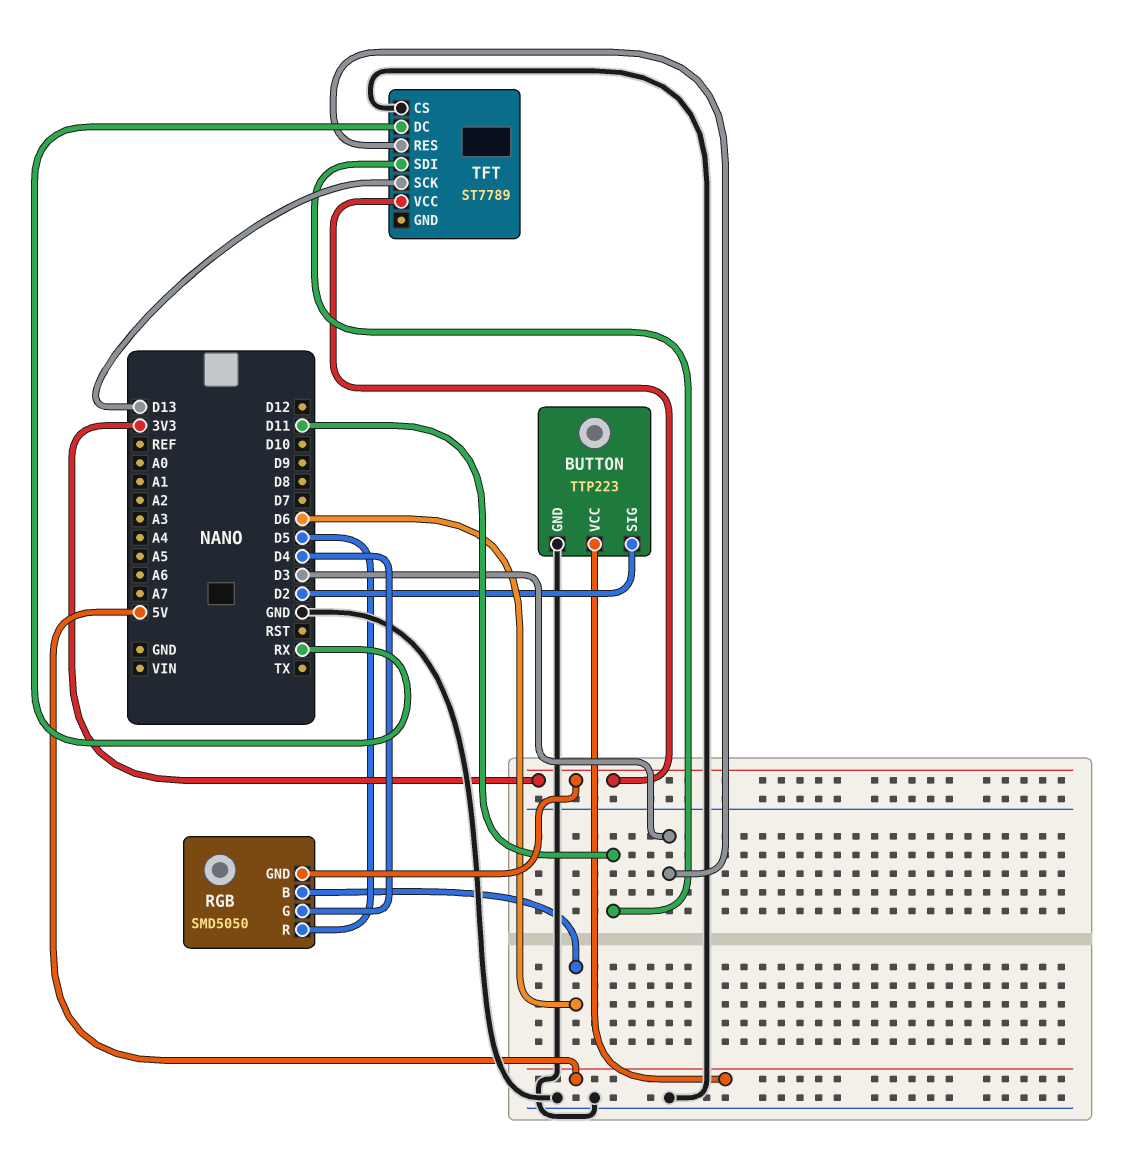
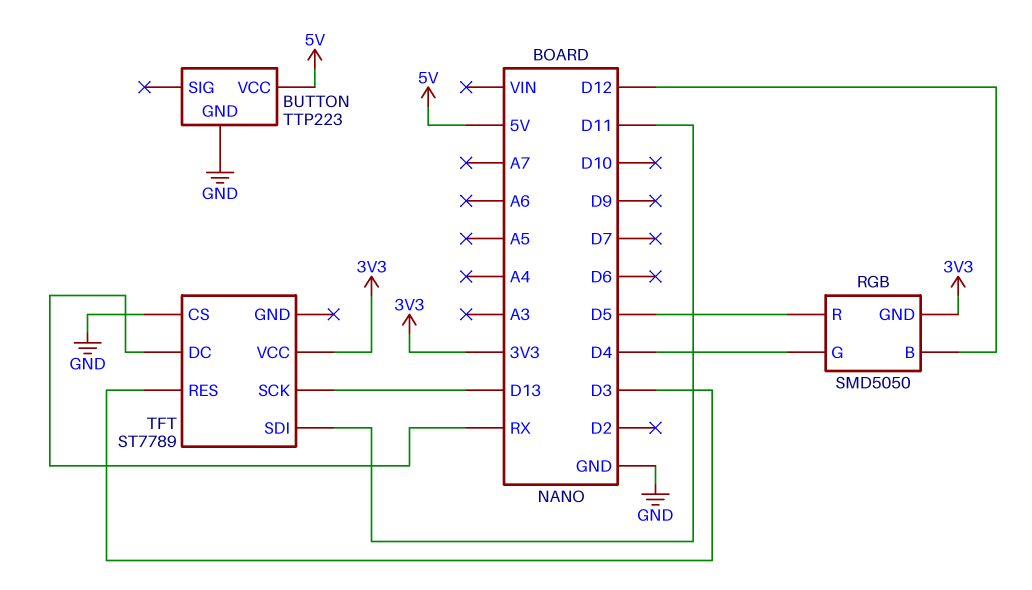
BUTTON pin SIG: D2 -> none
RGB pin B: D6 -> D12

